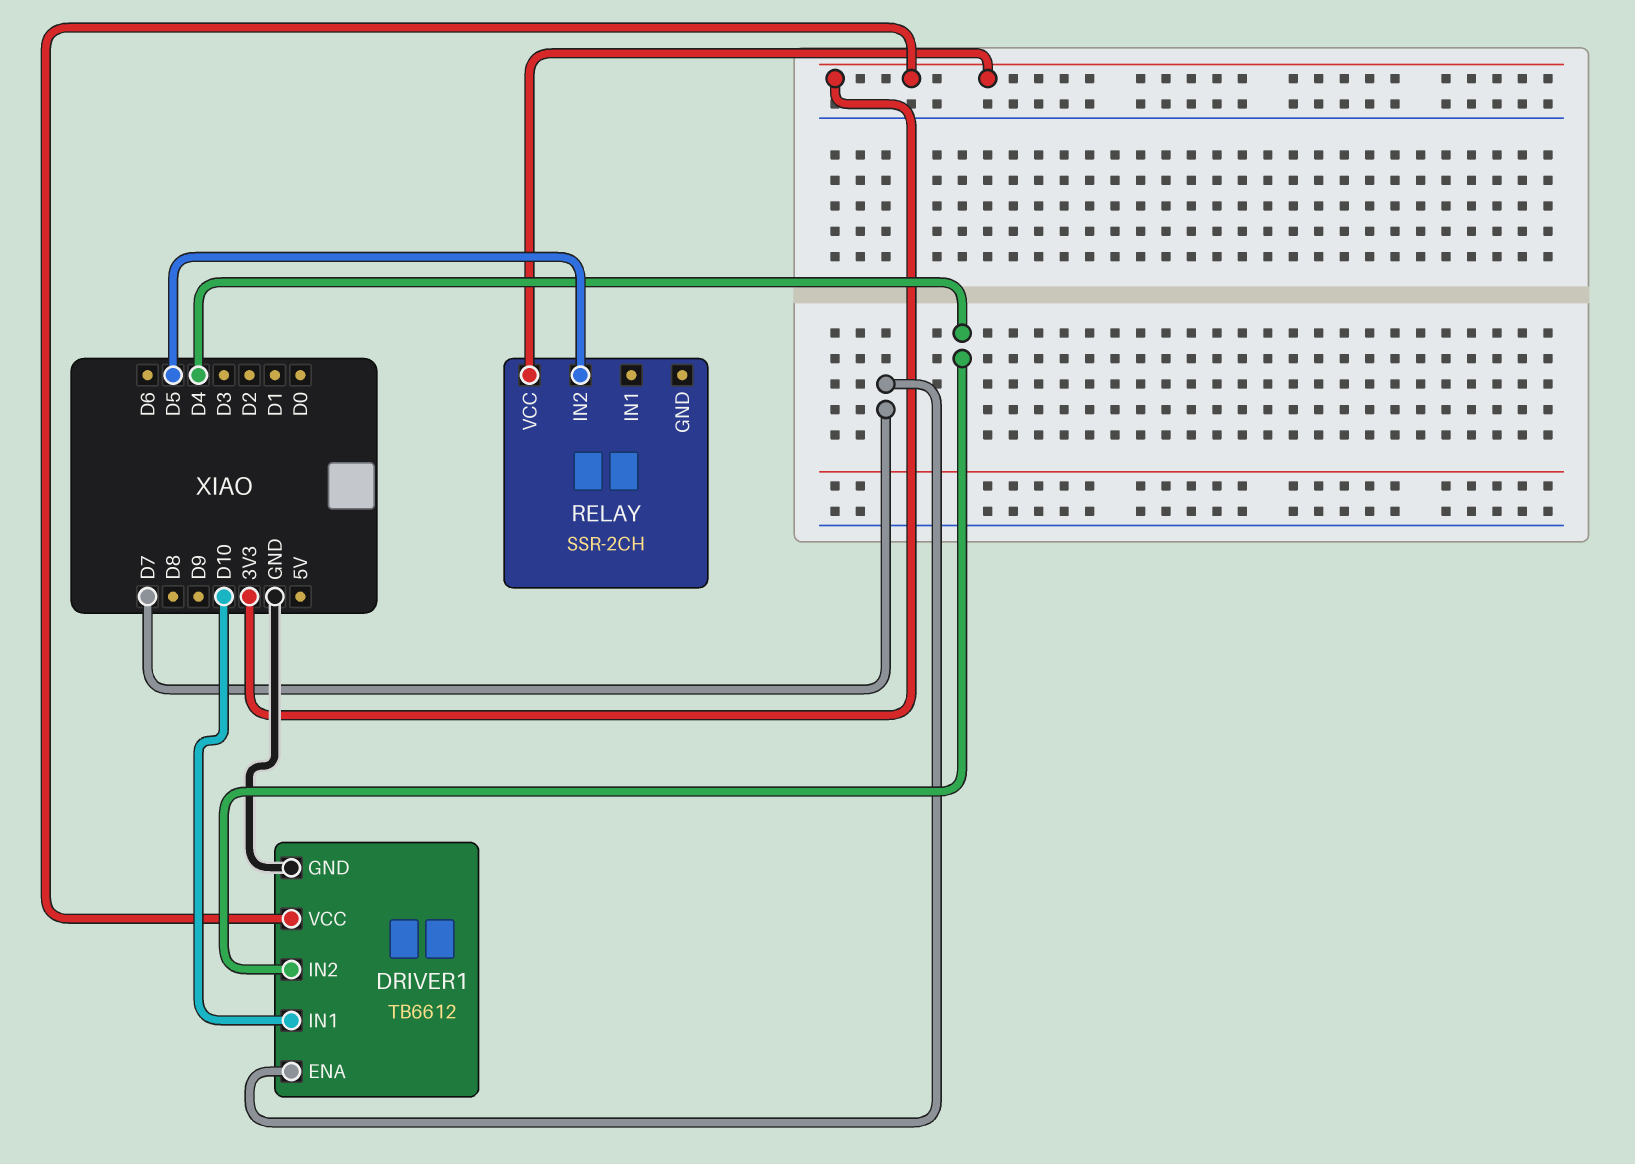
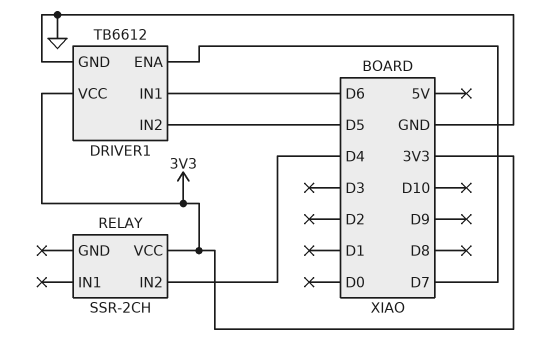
DRIVER1 pin IN1: D10 -> D6
DRIVER1 pin IN2: D4 -> D5
RELAY pin IN2: D5 -> D4

